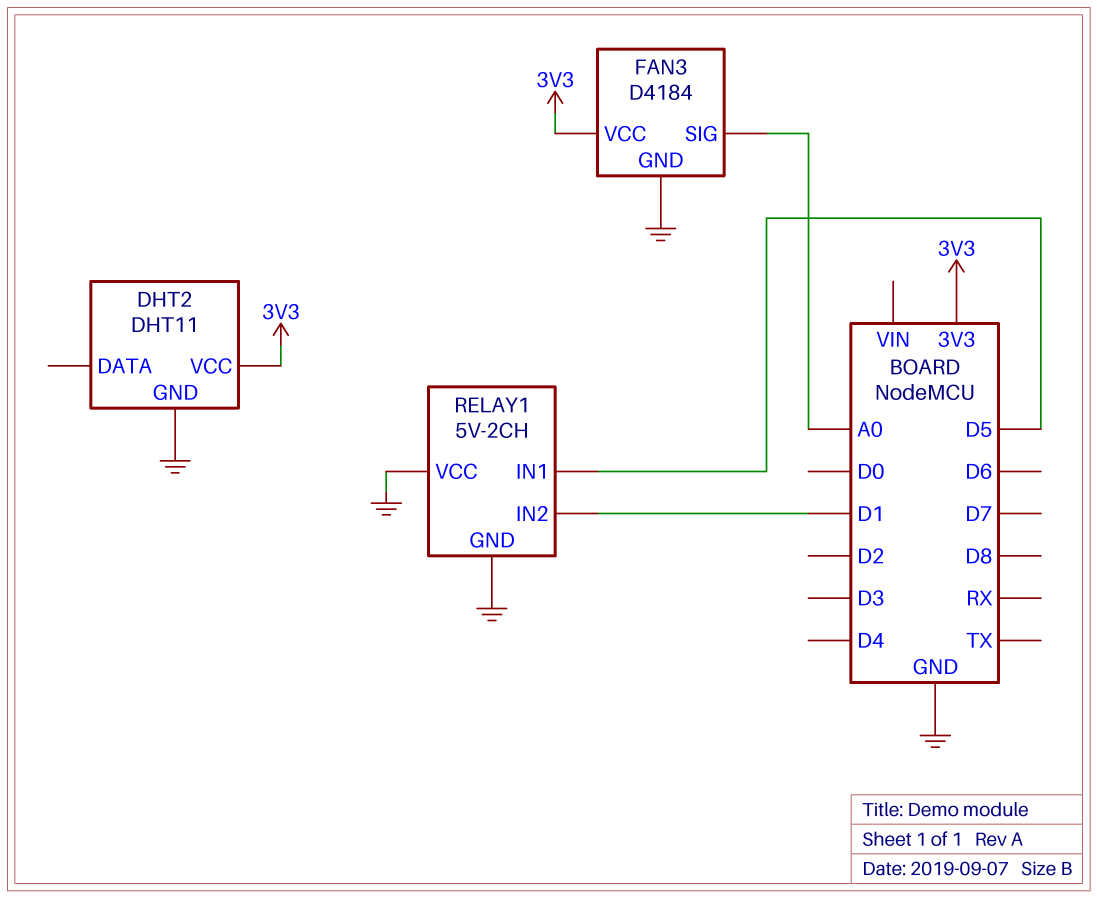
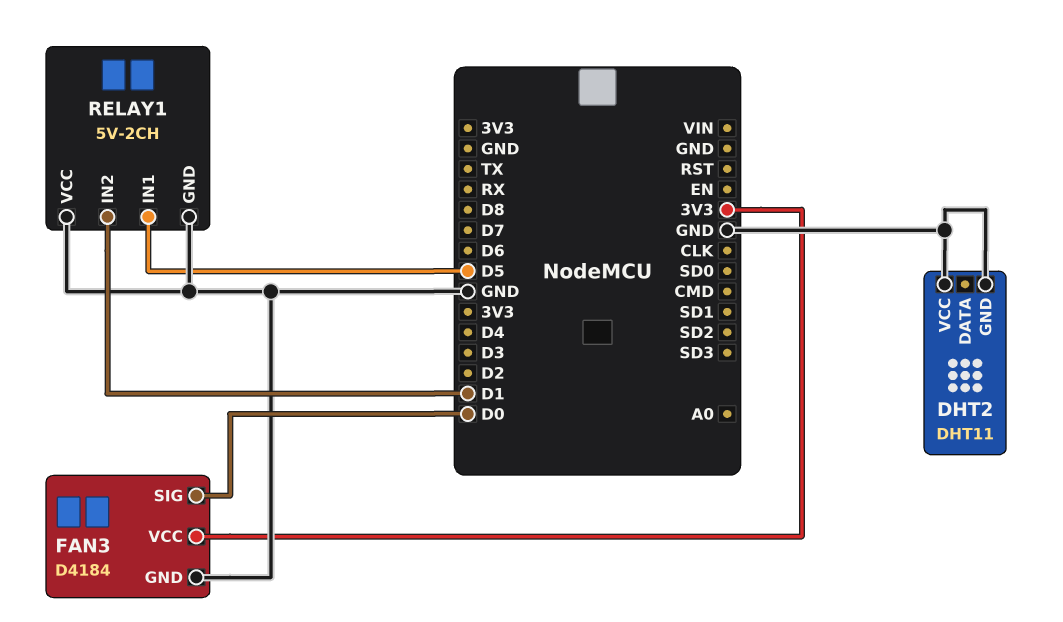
DHT2 pin VCC: 3V3 -> GND
FAN3 pin SIG: A0 -> D0

